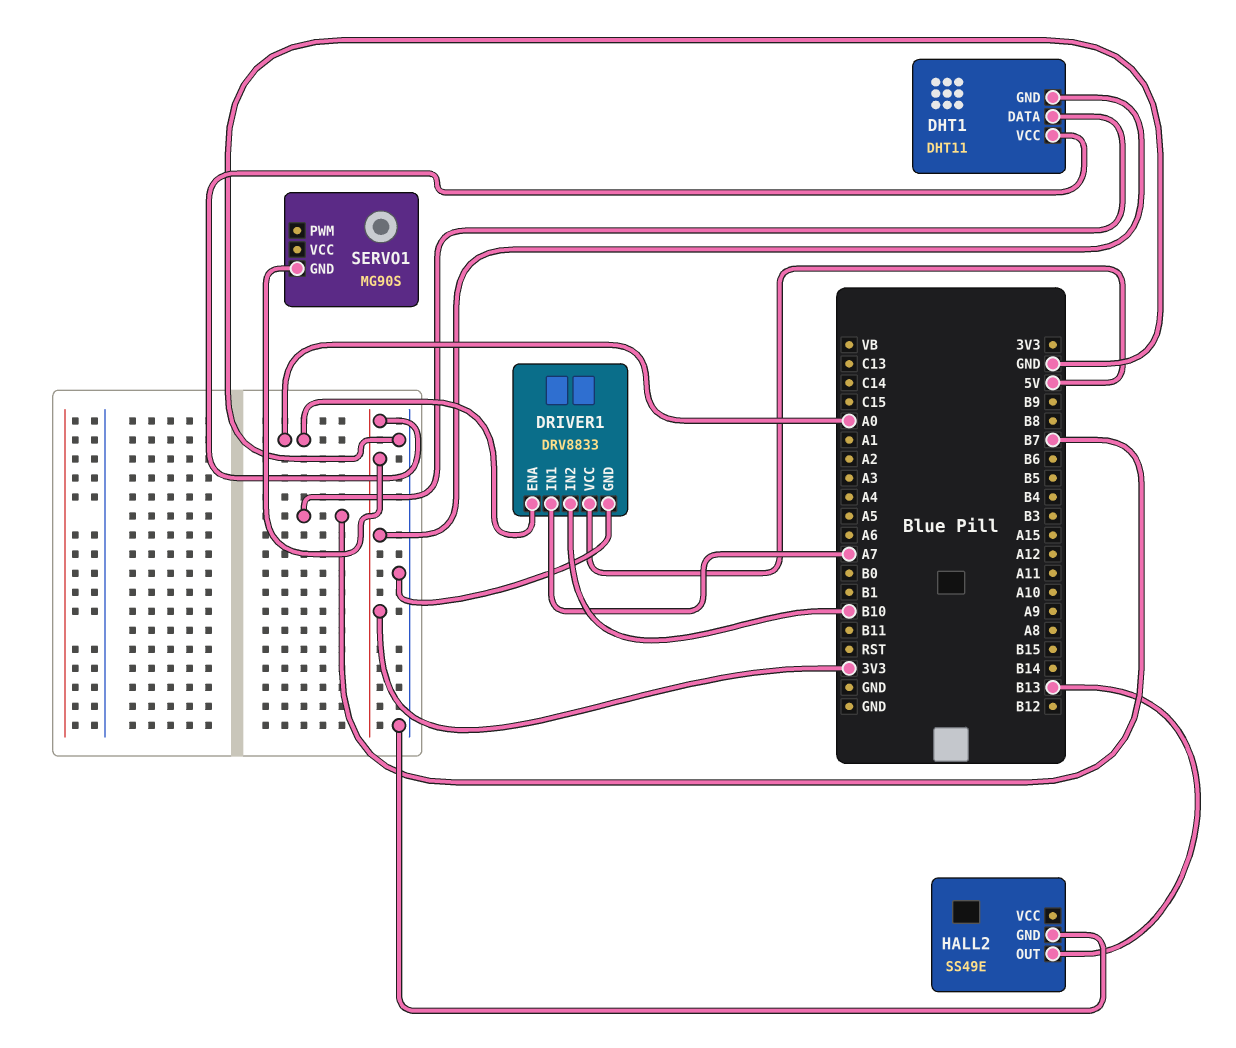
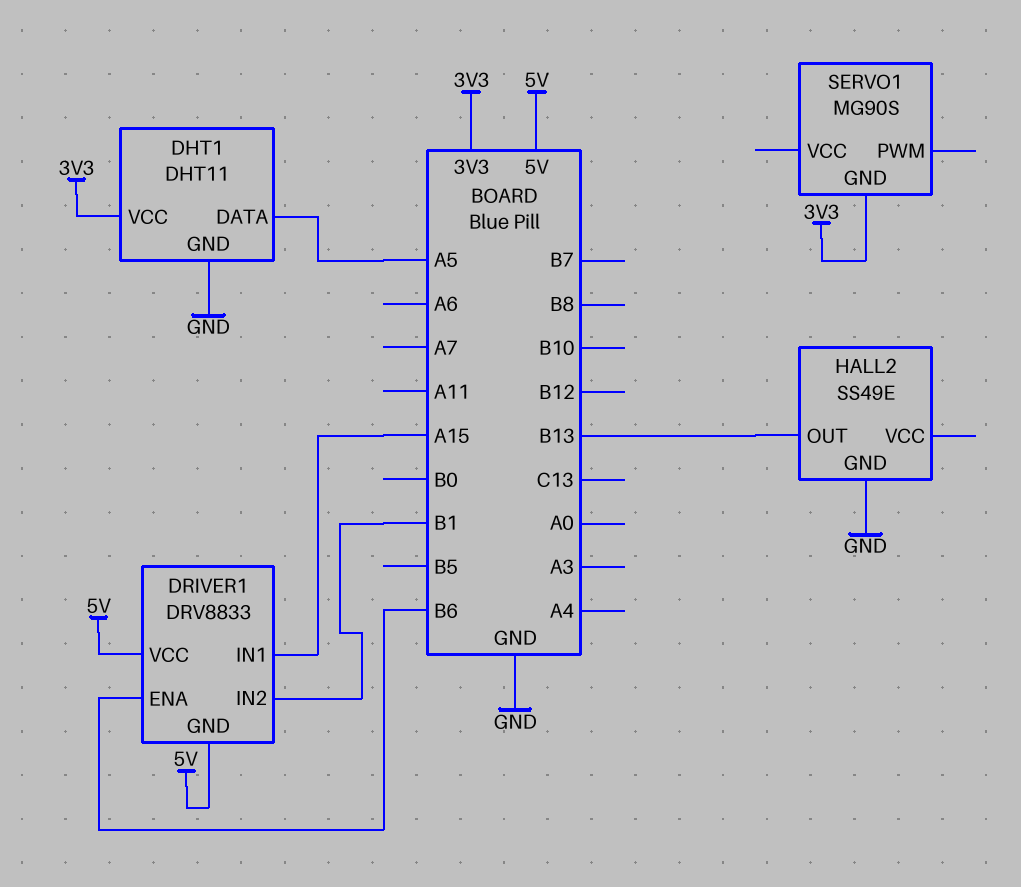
DHT1 pin DATA: B7 -> A5
DHT1 pin GND: 3V3 -> GND
DRIVER1 pin ENA: A0 -> B6
DRIVER1 pin GND: GND -> 5V
DRIVER1 pin IN1: A7 -> A15
DRIVER1 pin IN2: B10 -> B1

